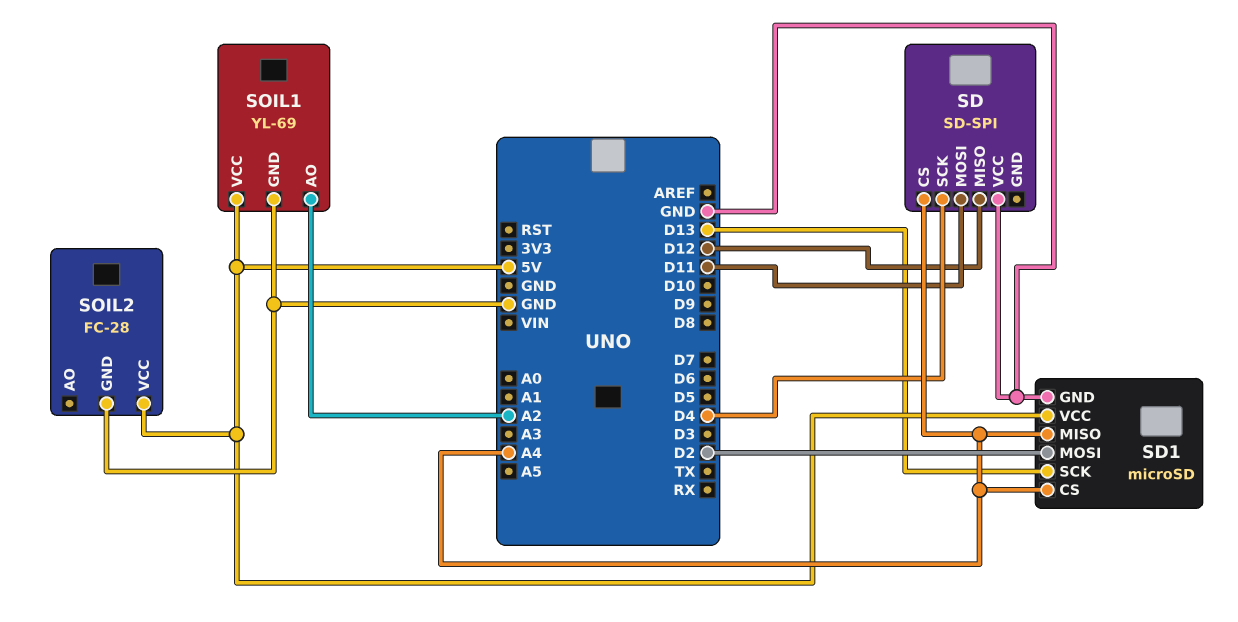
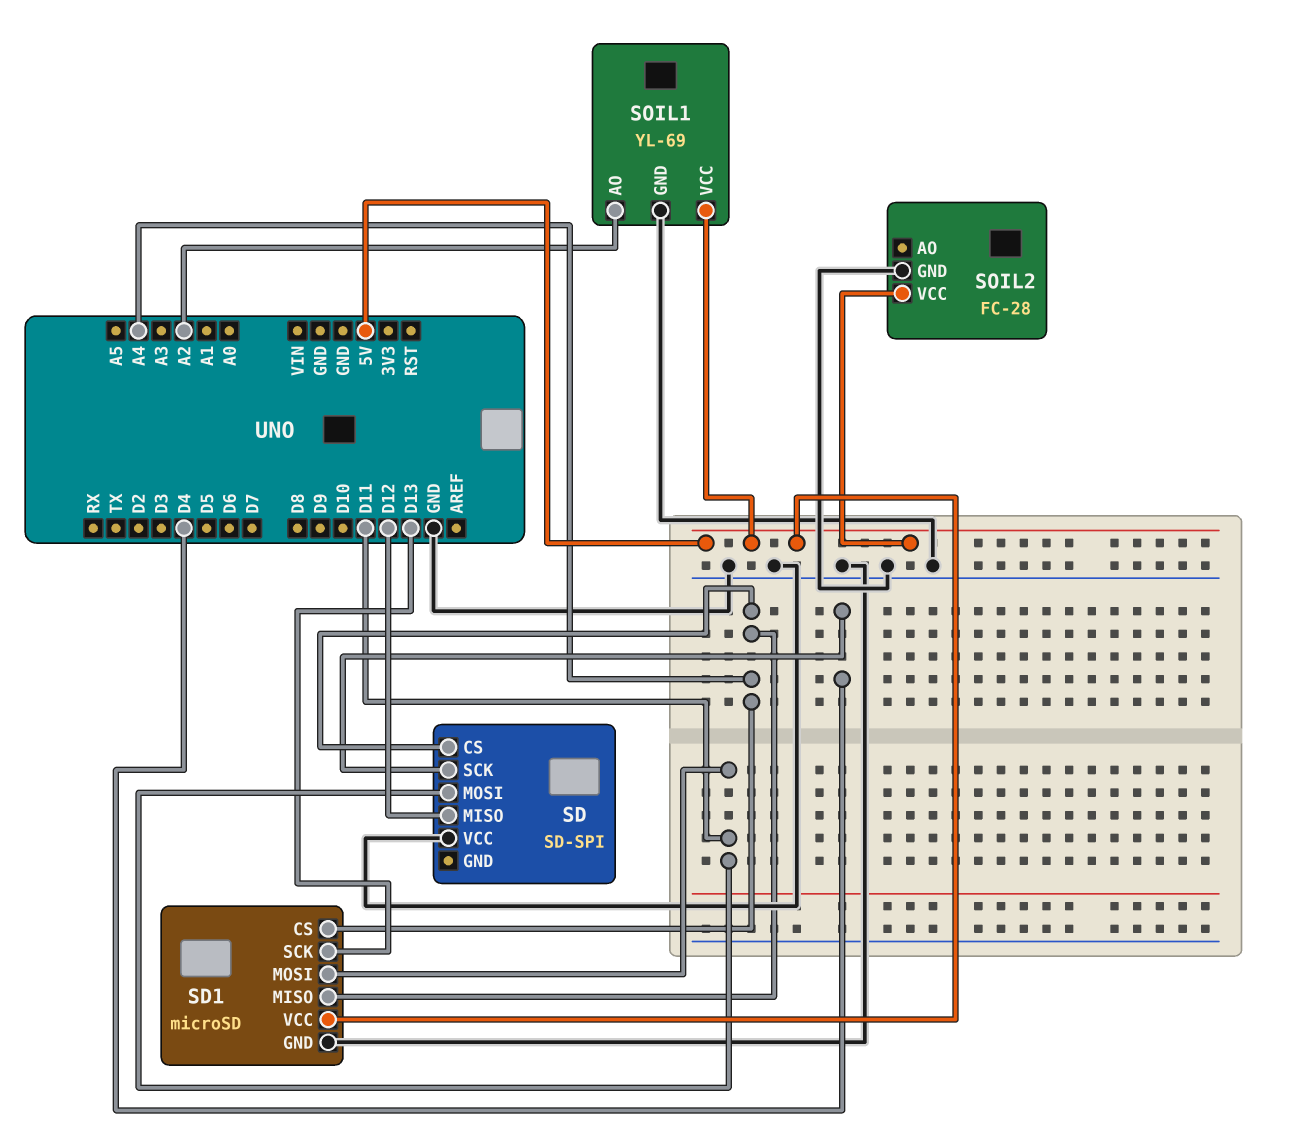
SD1 pin MOSI: D2 -> D11

